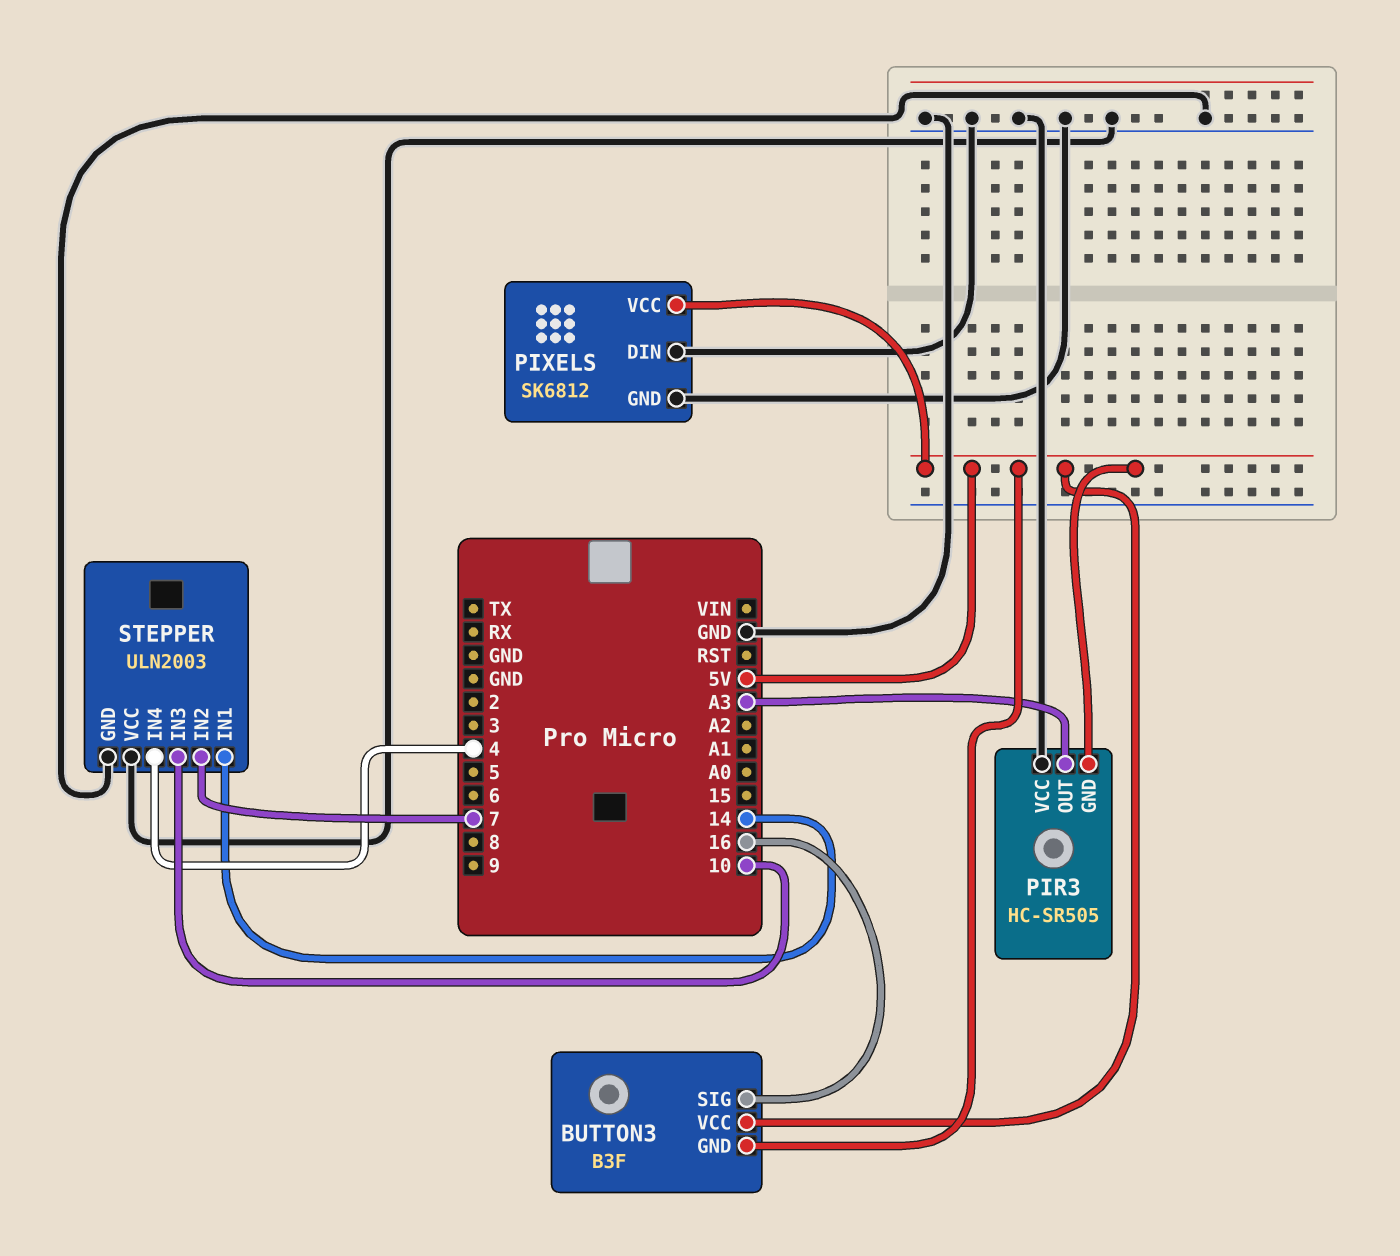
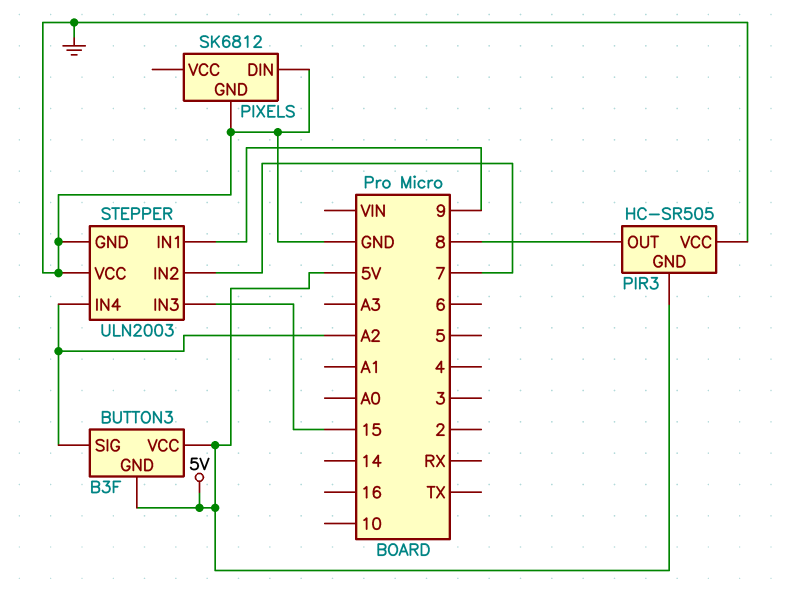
BUTTON3 pin SIG: 16 -> A2
PIR3 pin OUT: A3 -> 8
PIXELS pin VCC: 5V -> none
STEPPER pin IN1: 14 -> 9
STEPPER pin IN3: 10 -> 15
STEPPER pin IN4: 4 -> A2

